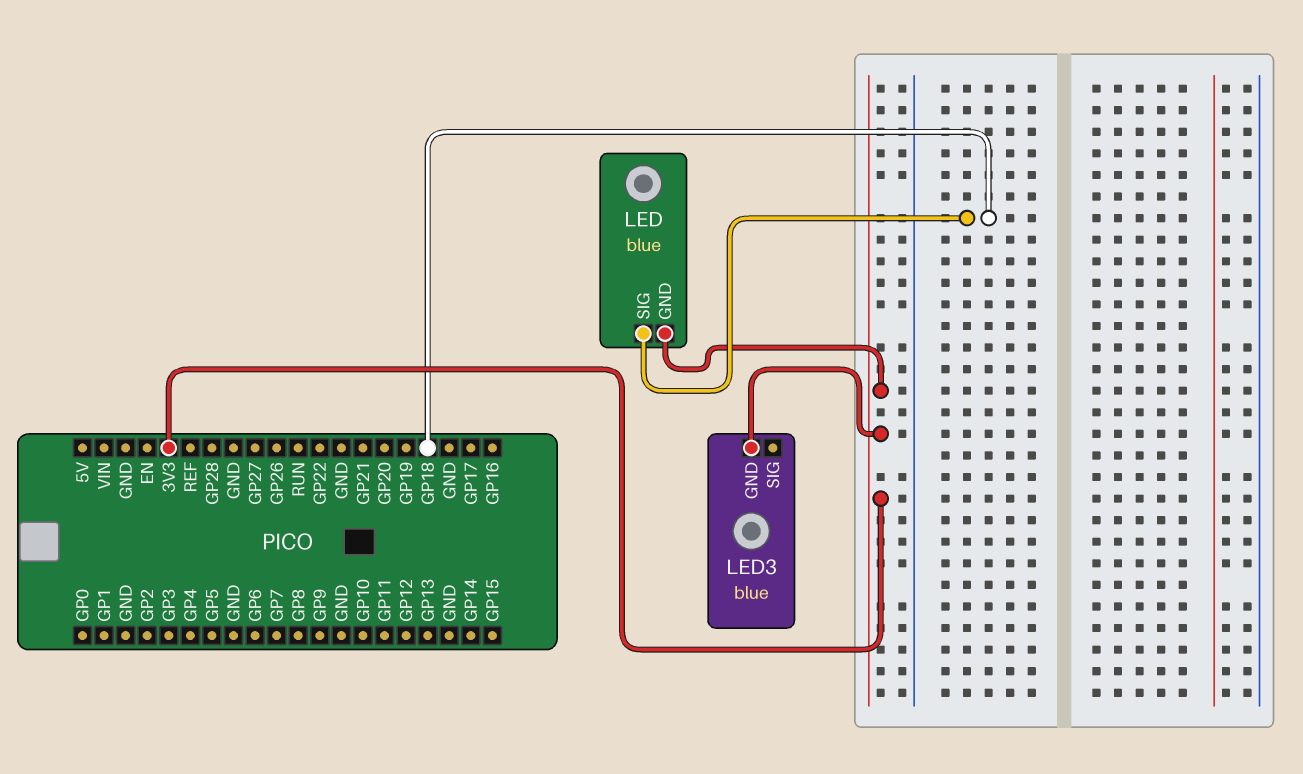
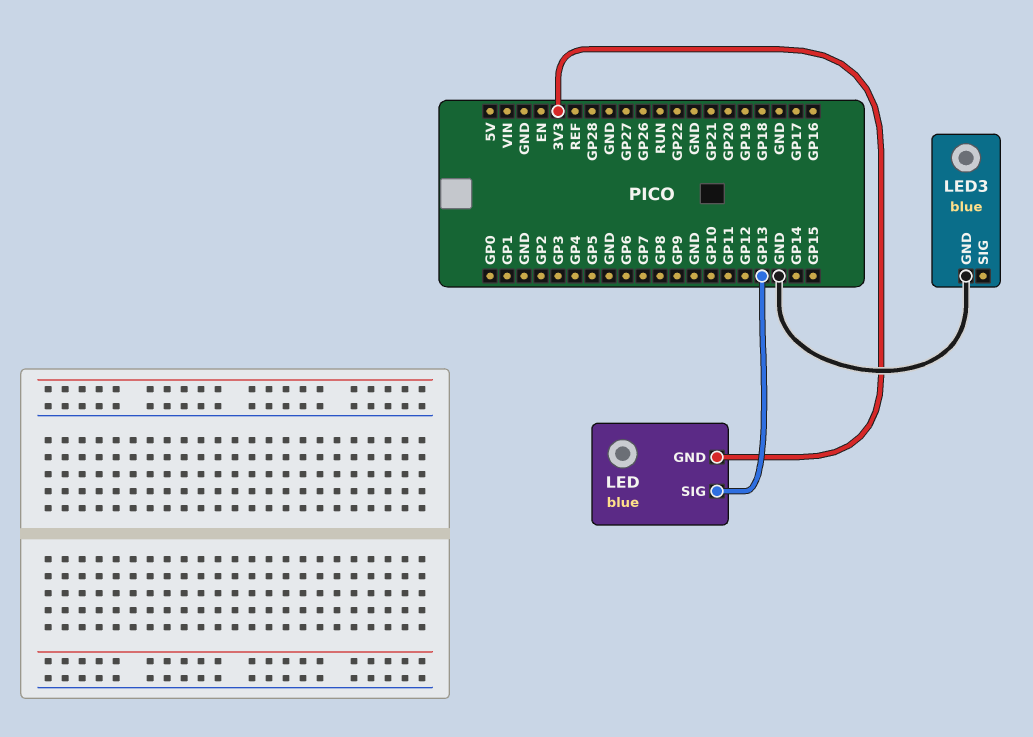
LED pin SIG: GP18 -> GP13
LED3 pin GND: 3V3 -> GND

